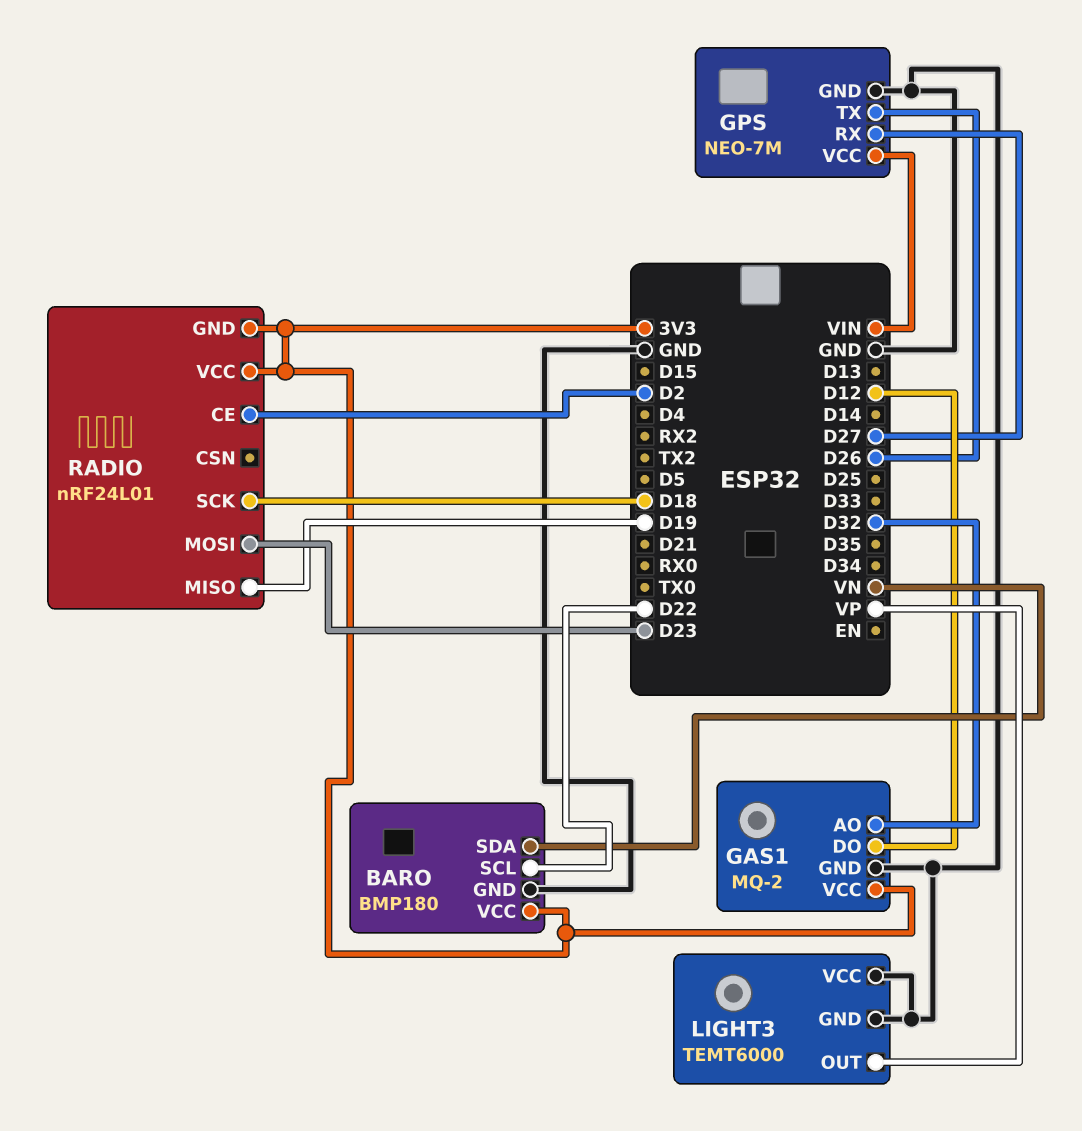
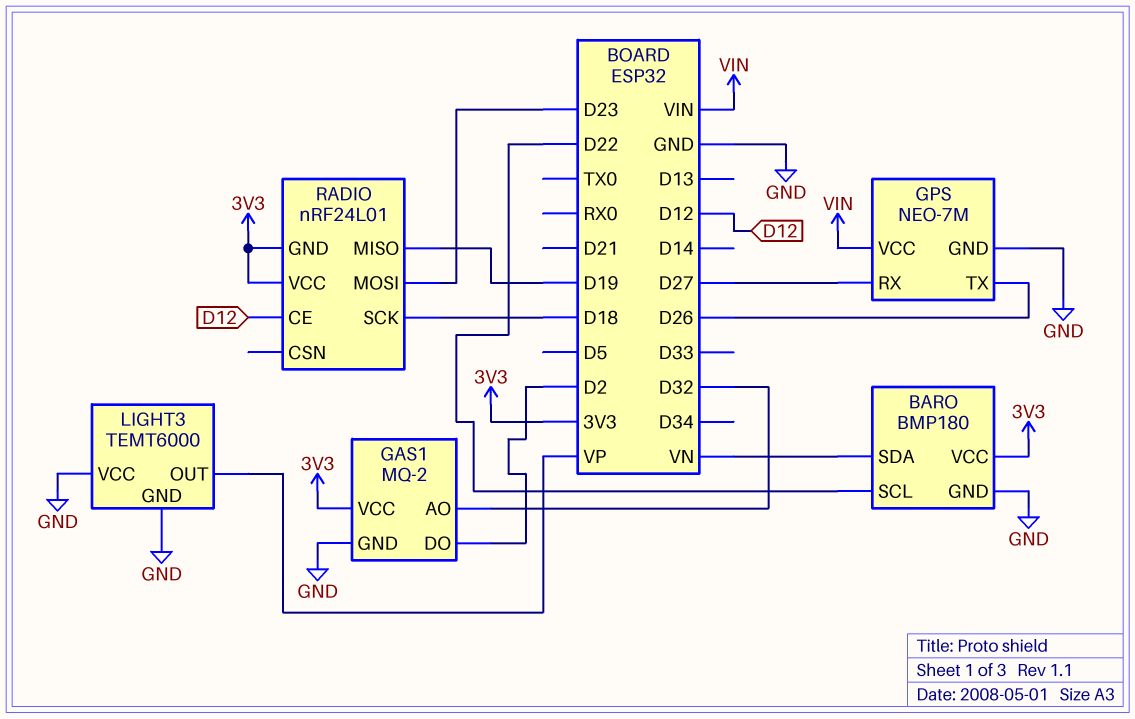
GAS1 pin DO: D12 -> D2
RADIO pin CE: D2 -> D12

